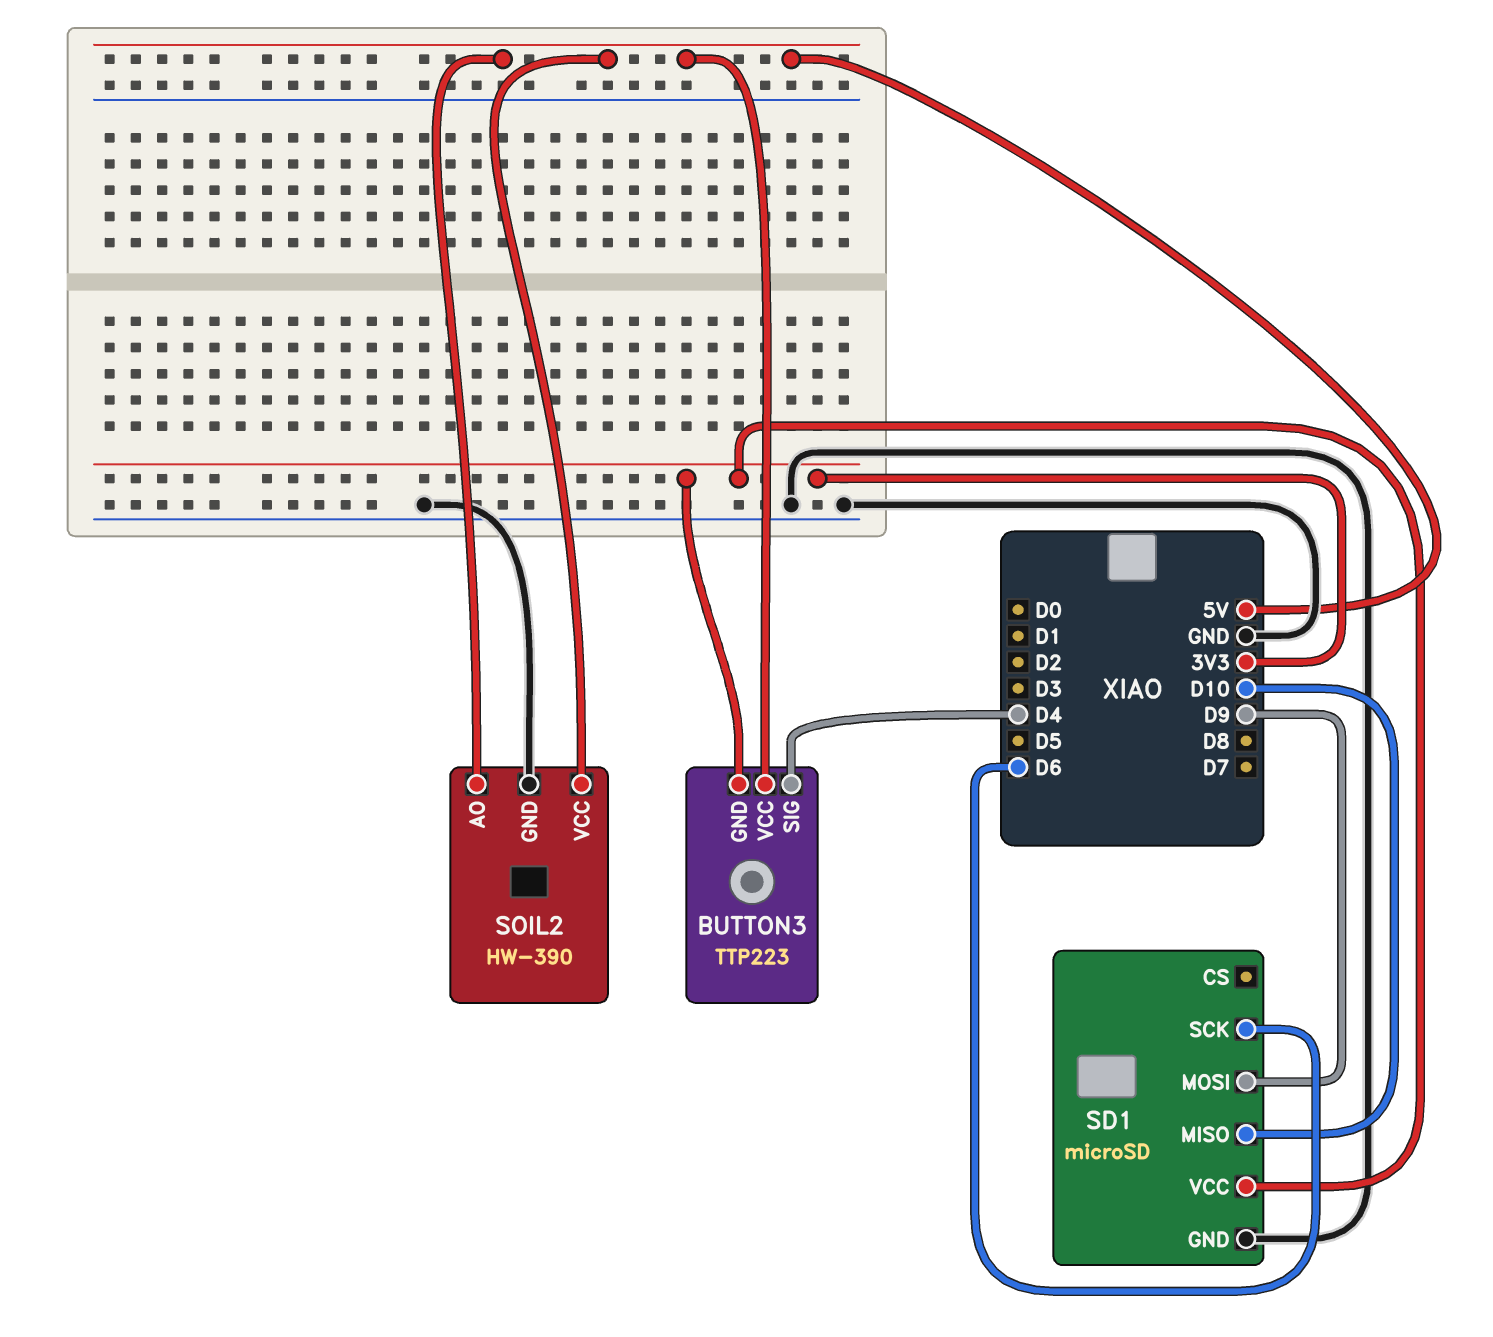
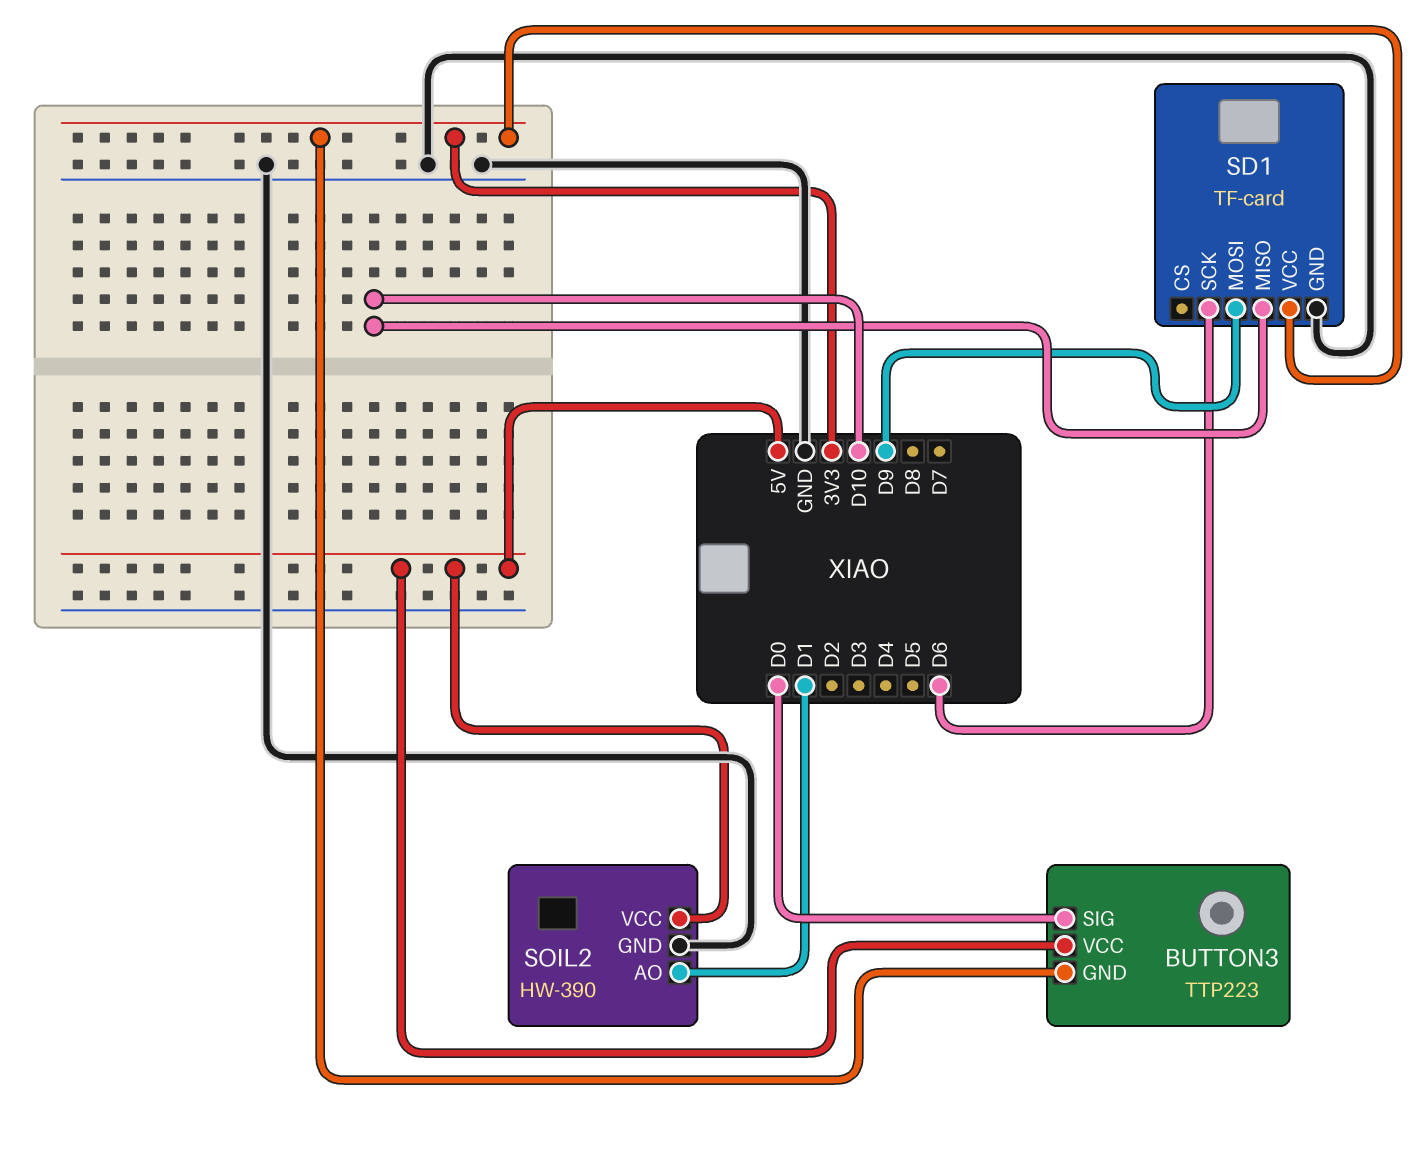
BUTTON3 pin SIG: D4 -> D0
SD1: microSD -> TF-card
SOIL2 pin AO: 5V -> D1

